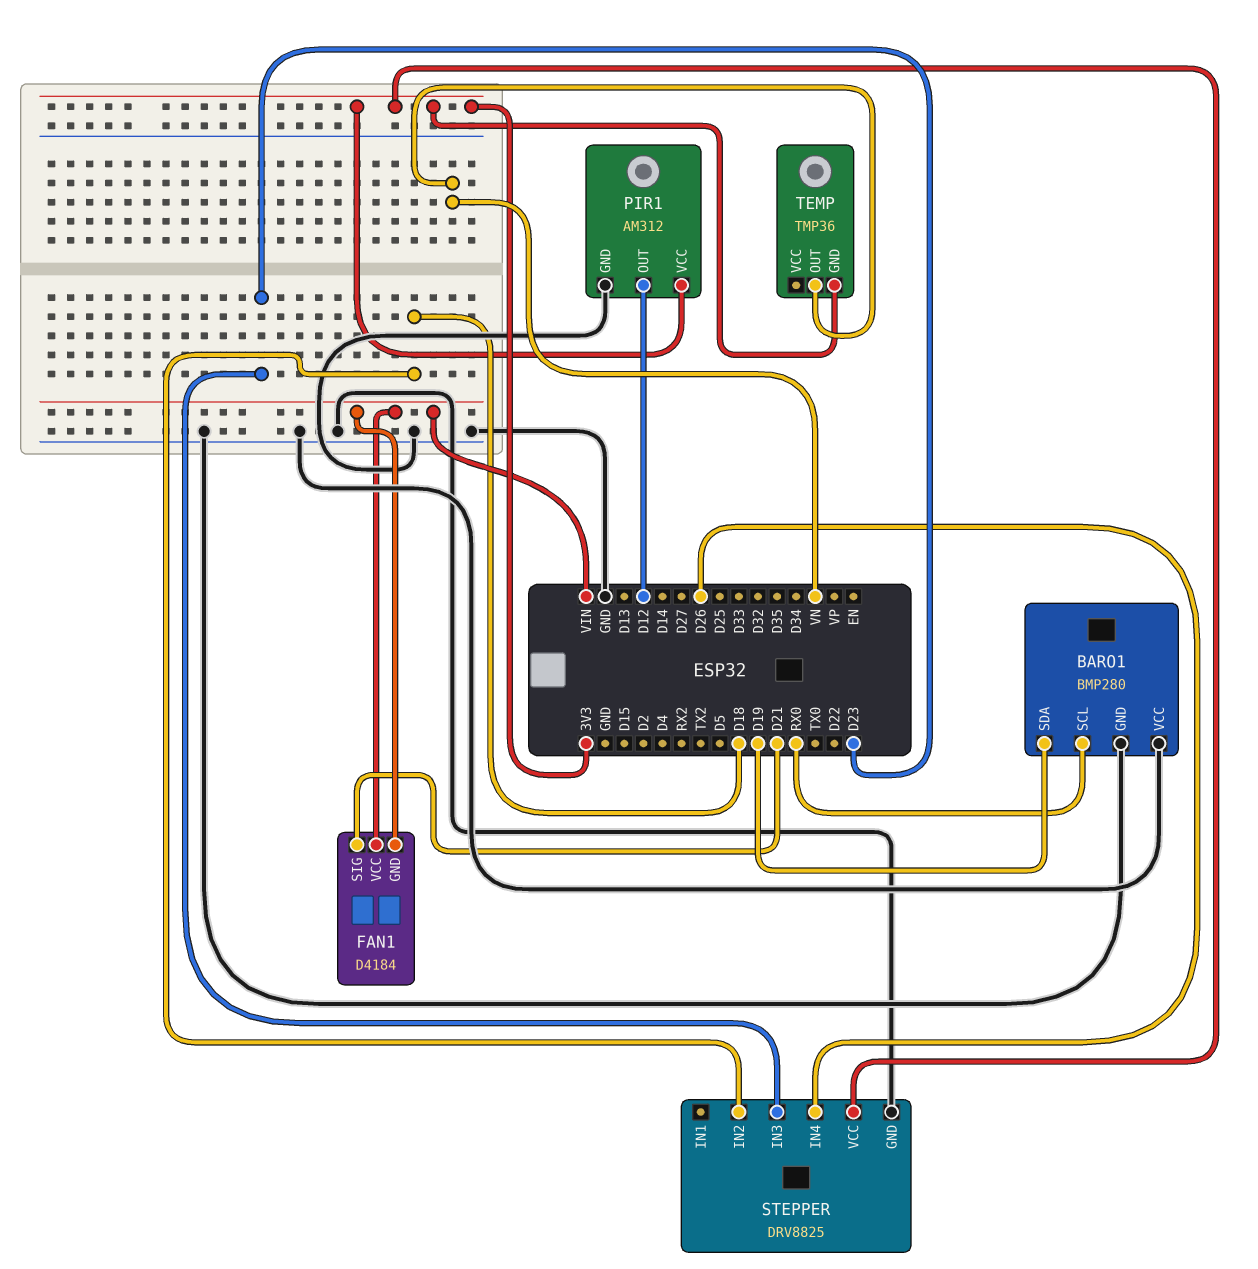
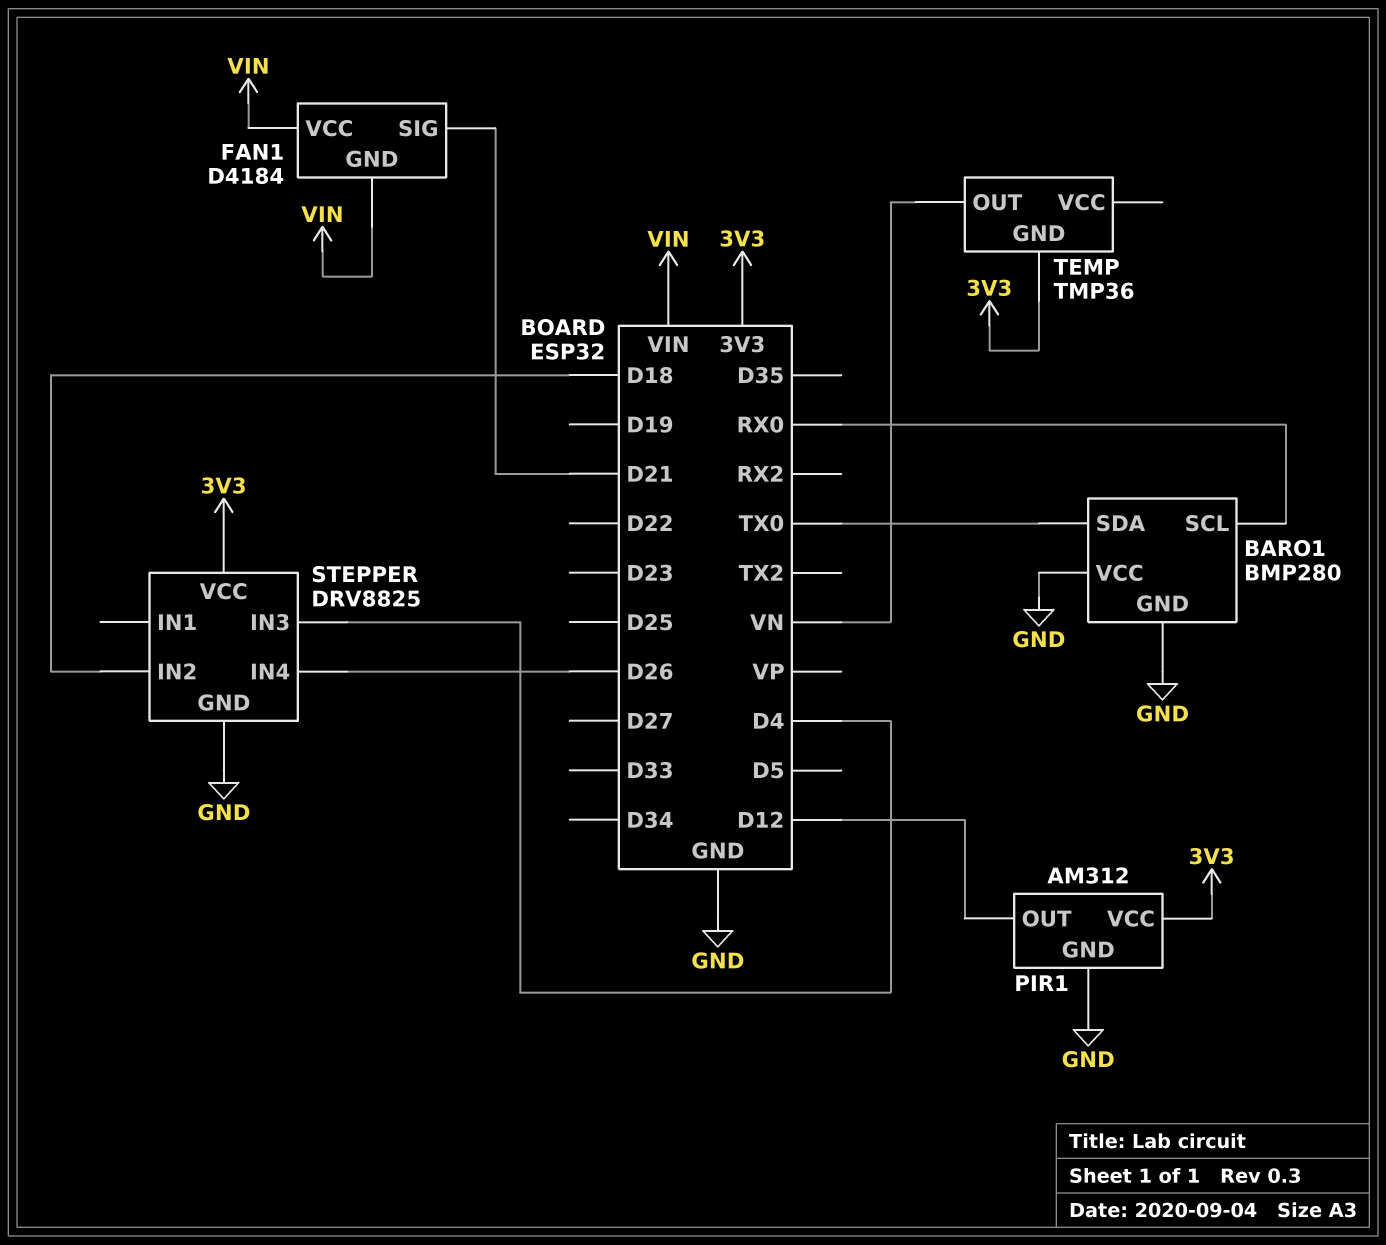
BARO1 pin SDA: D19 -> TX0
STEPPER pin IN3: D23 -> D4

